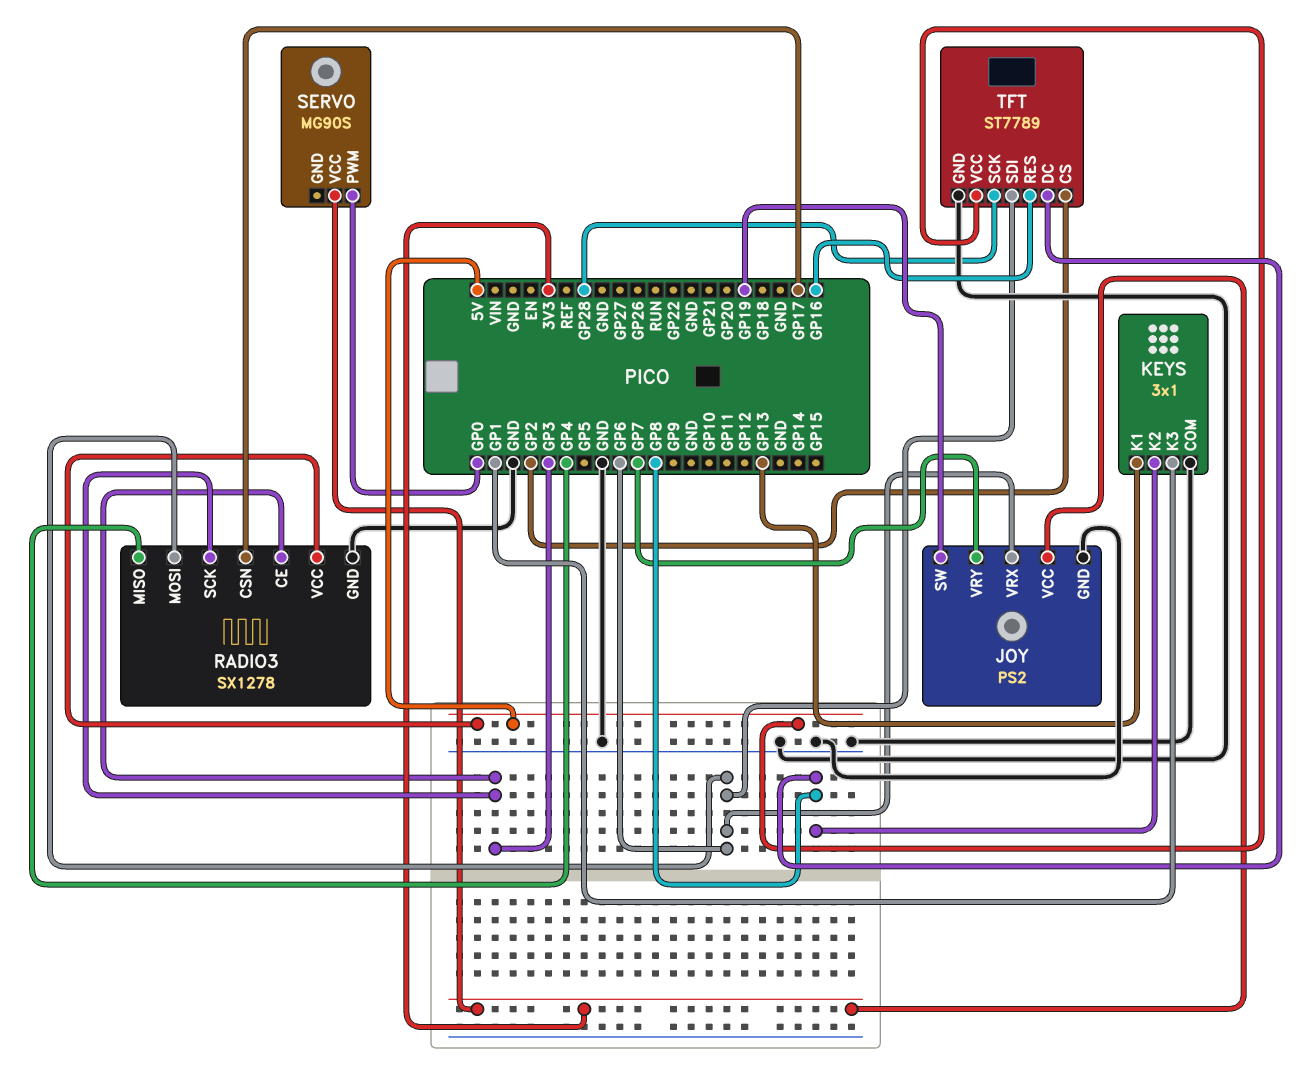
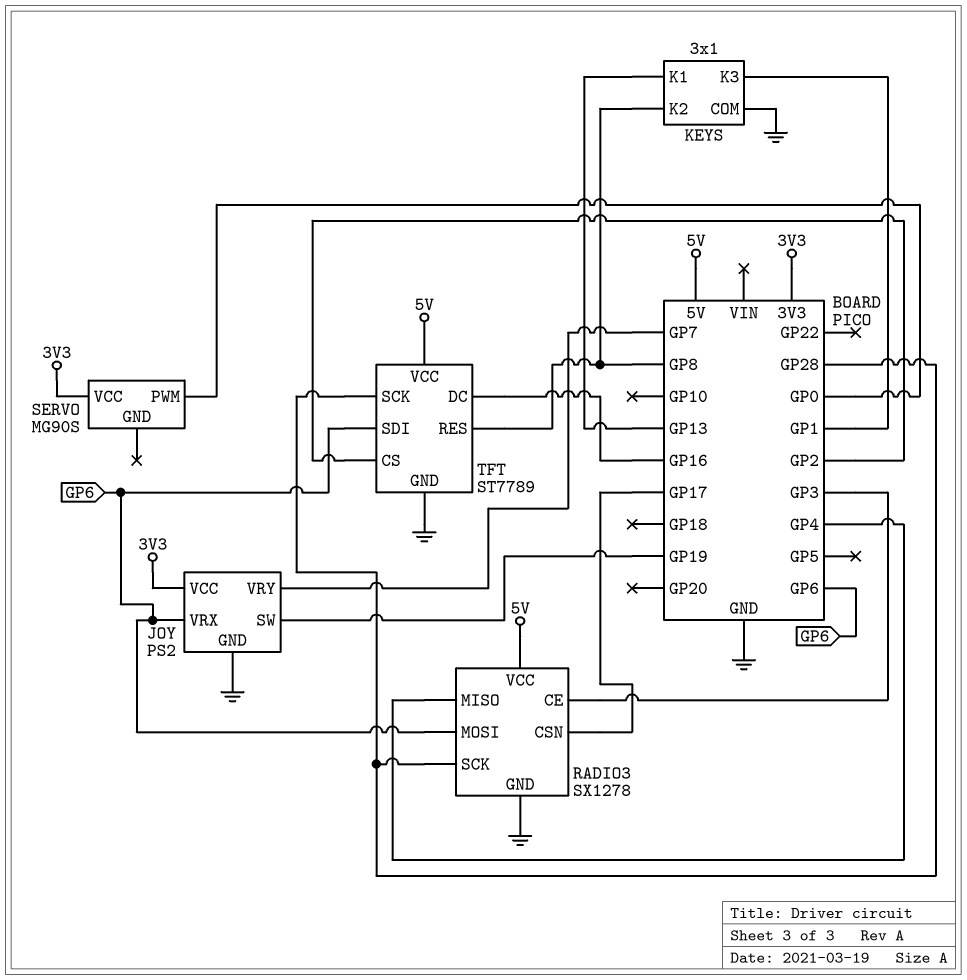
RADIO3 pin SCK: GP3 -> GP28
TFT pin DC: GP8 -> GP16
TFT pin RES: GP16 -> GP8

